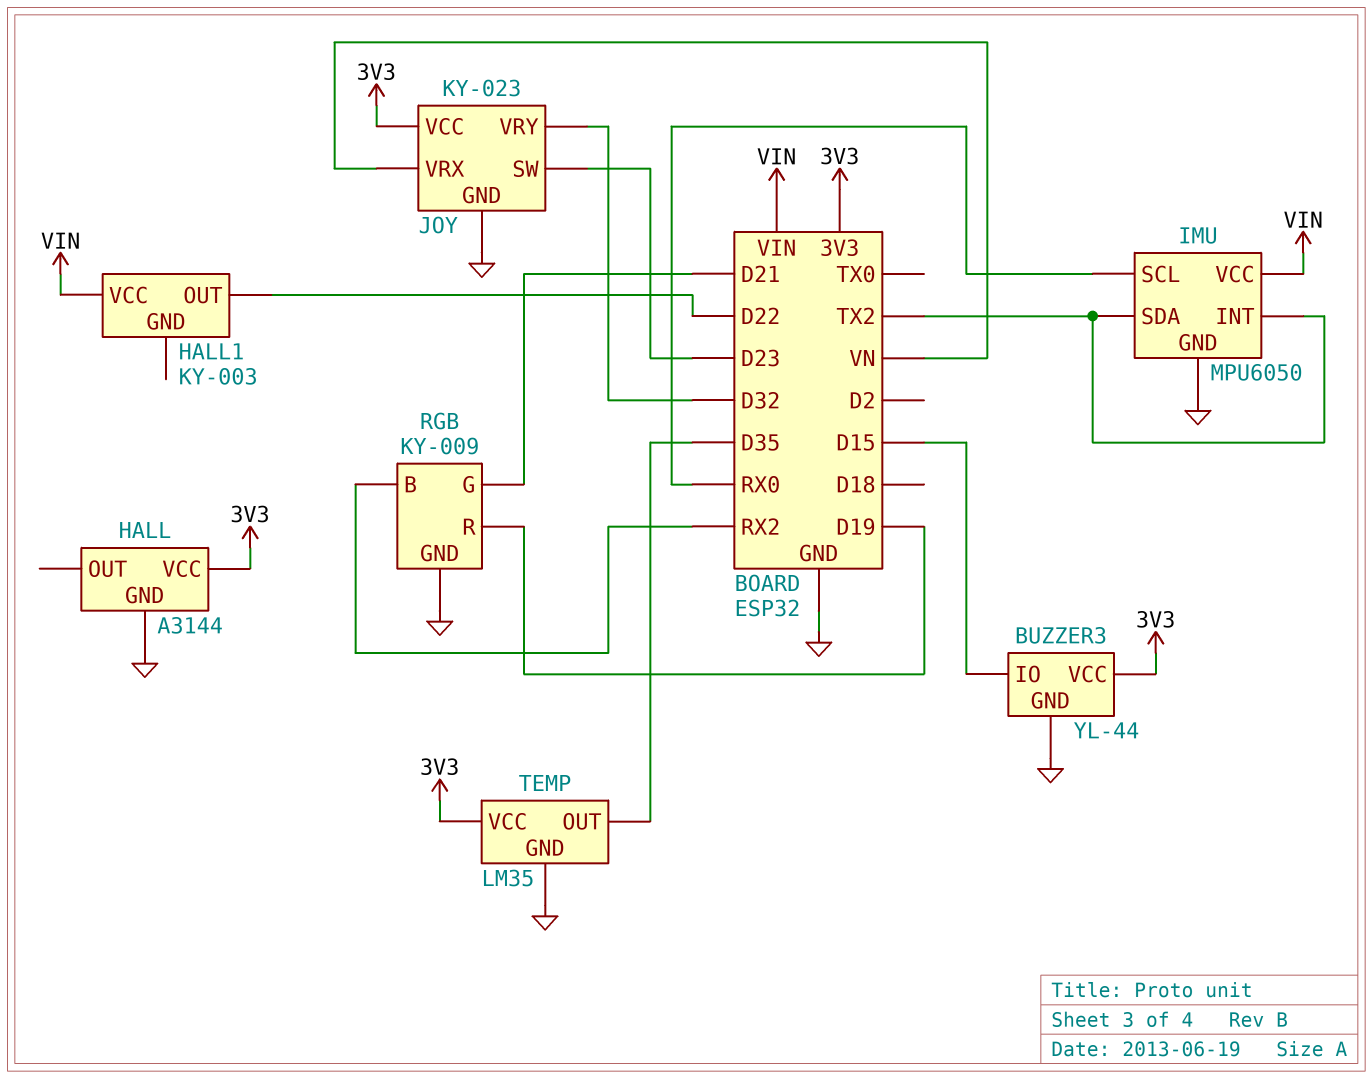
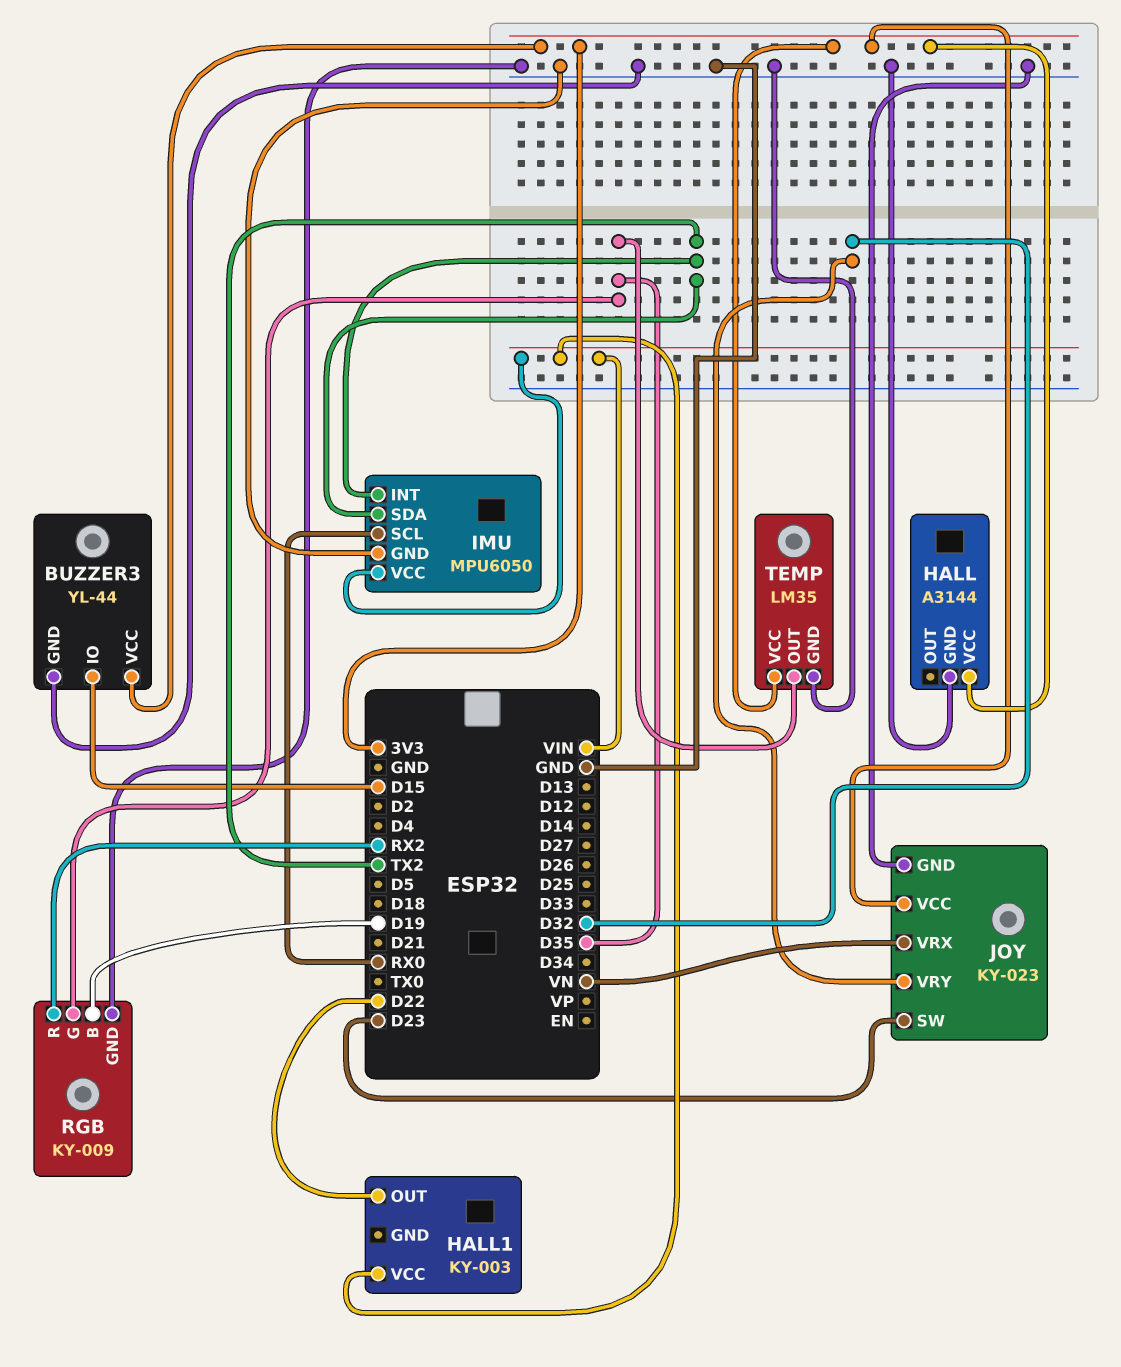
RGB pin B: RX2 -> D19
RGB pin G: D21 -> D35
RGB pin R: D19 -> RX2

